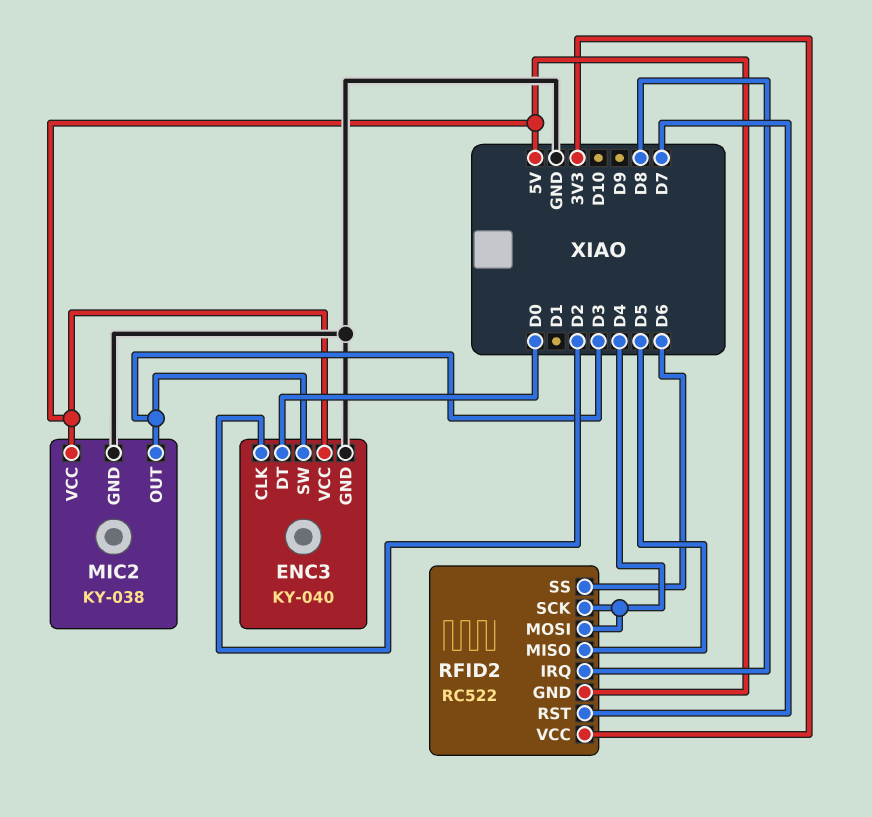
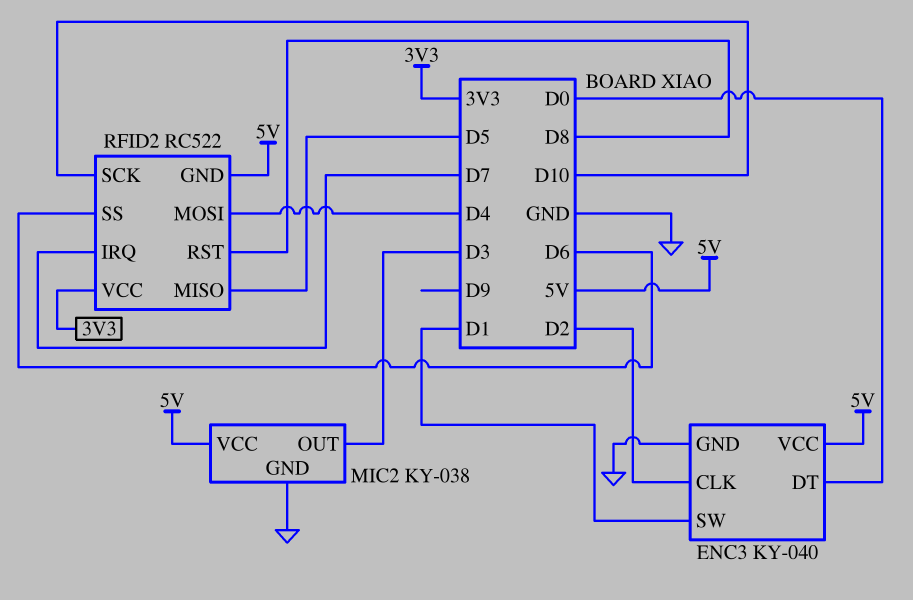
ENC3 pin SW: D3 -> D1
RFID2 pin IRQ: D8 -> D7
RFID2 pin RST: D7 -> D8
RFID2 pin SCK: D4 -> D10

